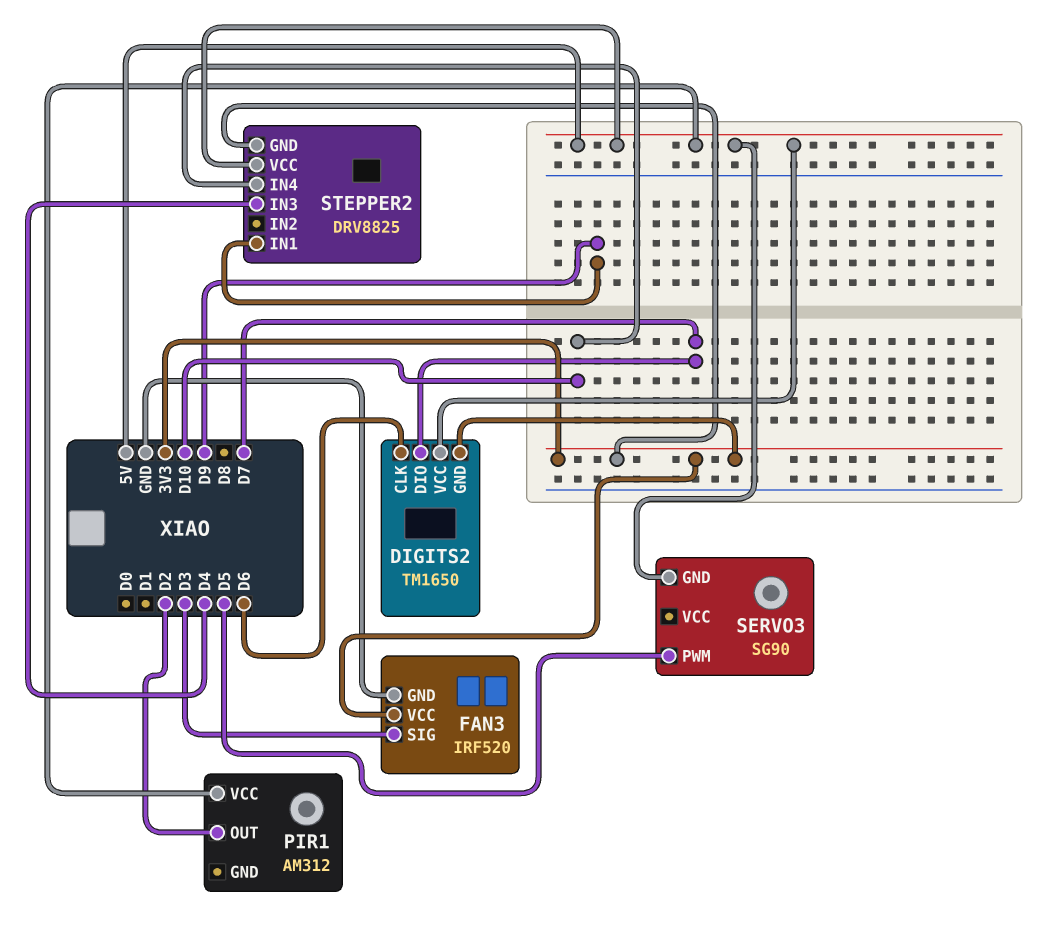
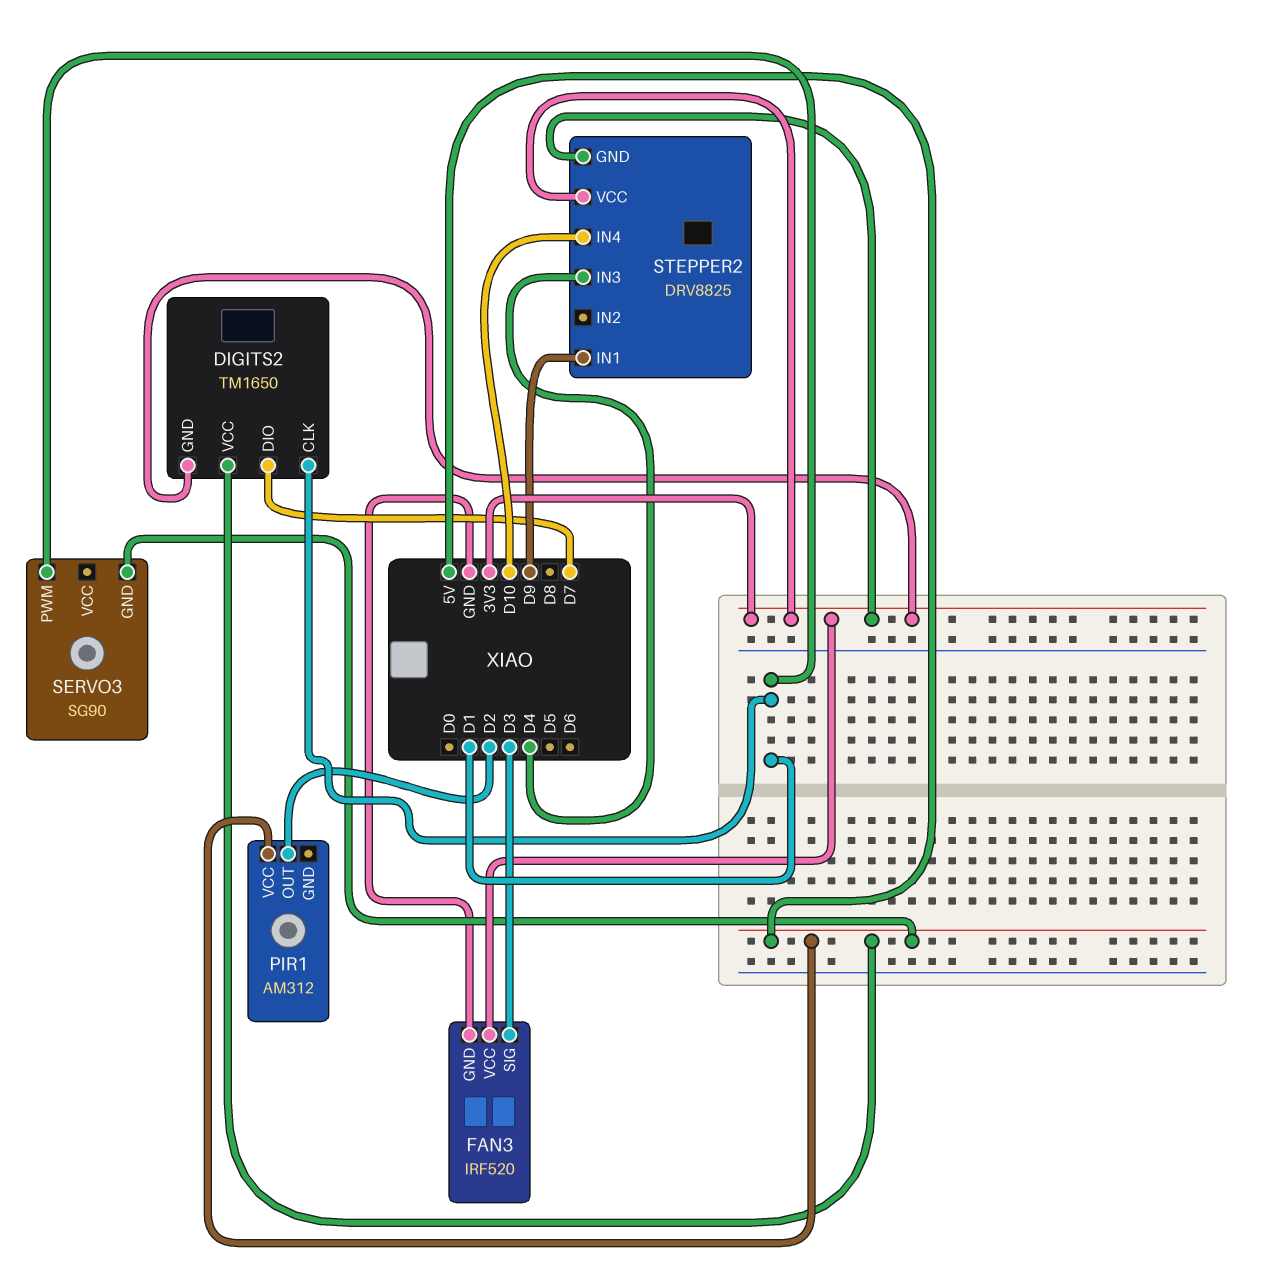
DIGITS2 pin CLK: D6 -> D1
SERVO3 pin PWM: D5 -> D1
STEPPER2 pin VCC: 5V -> 3V3

